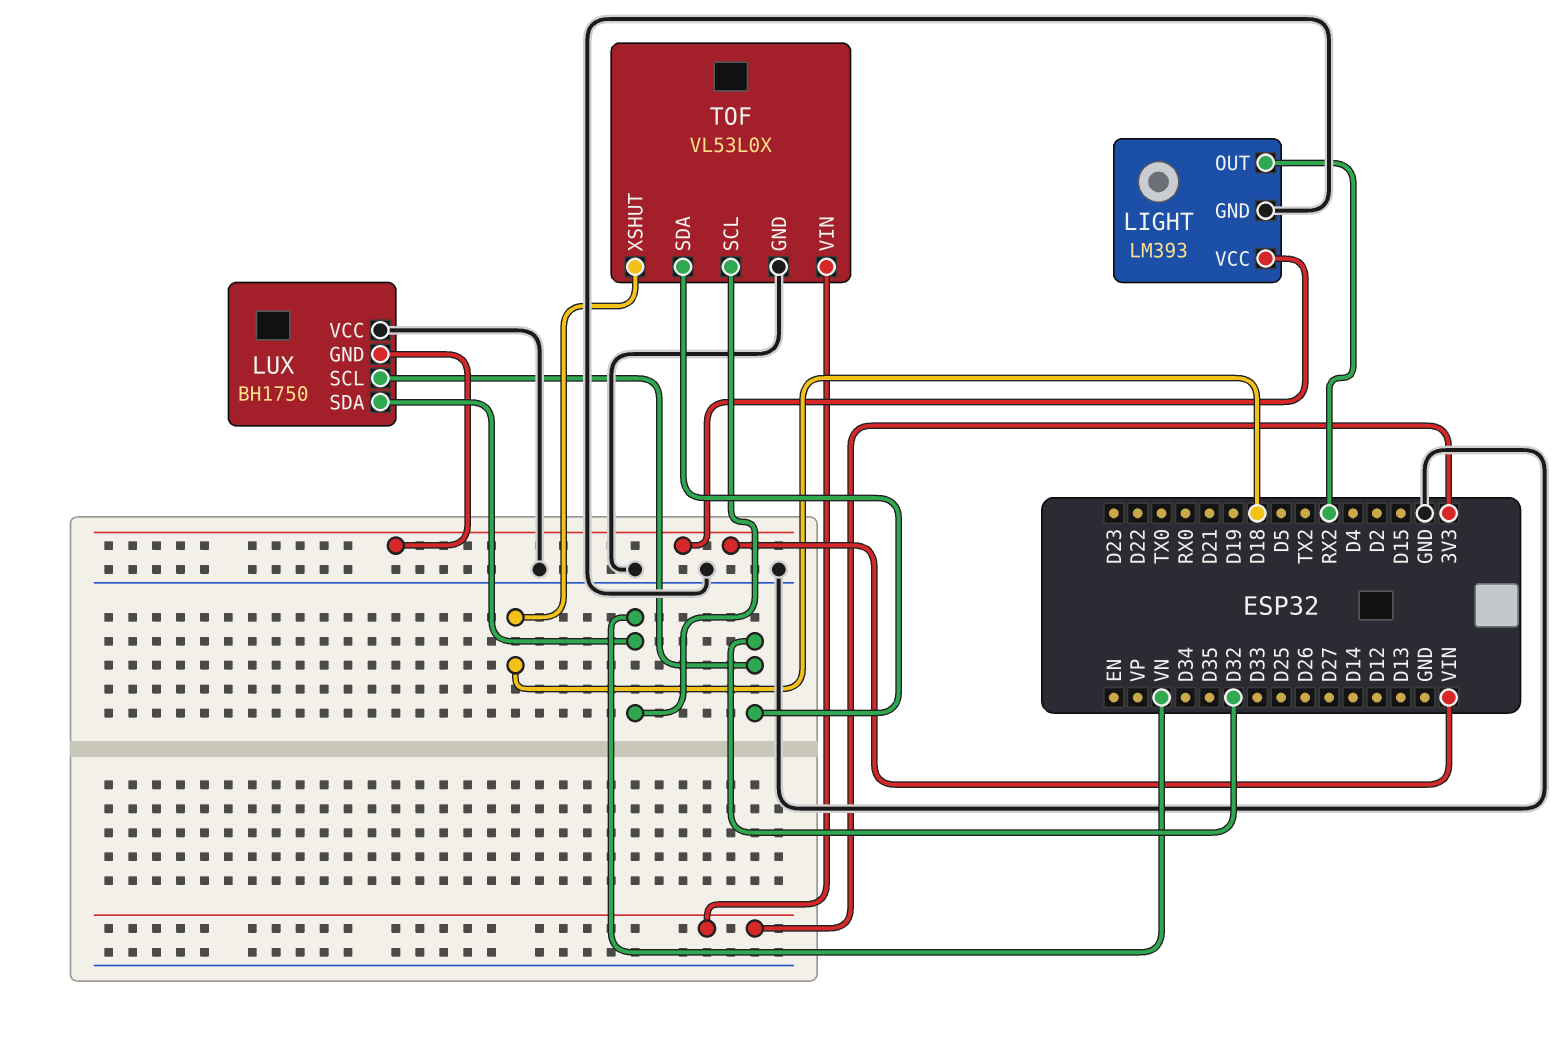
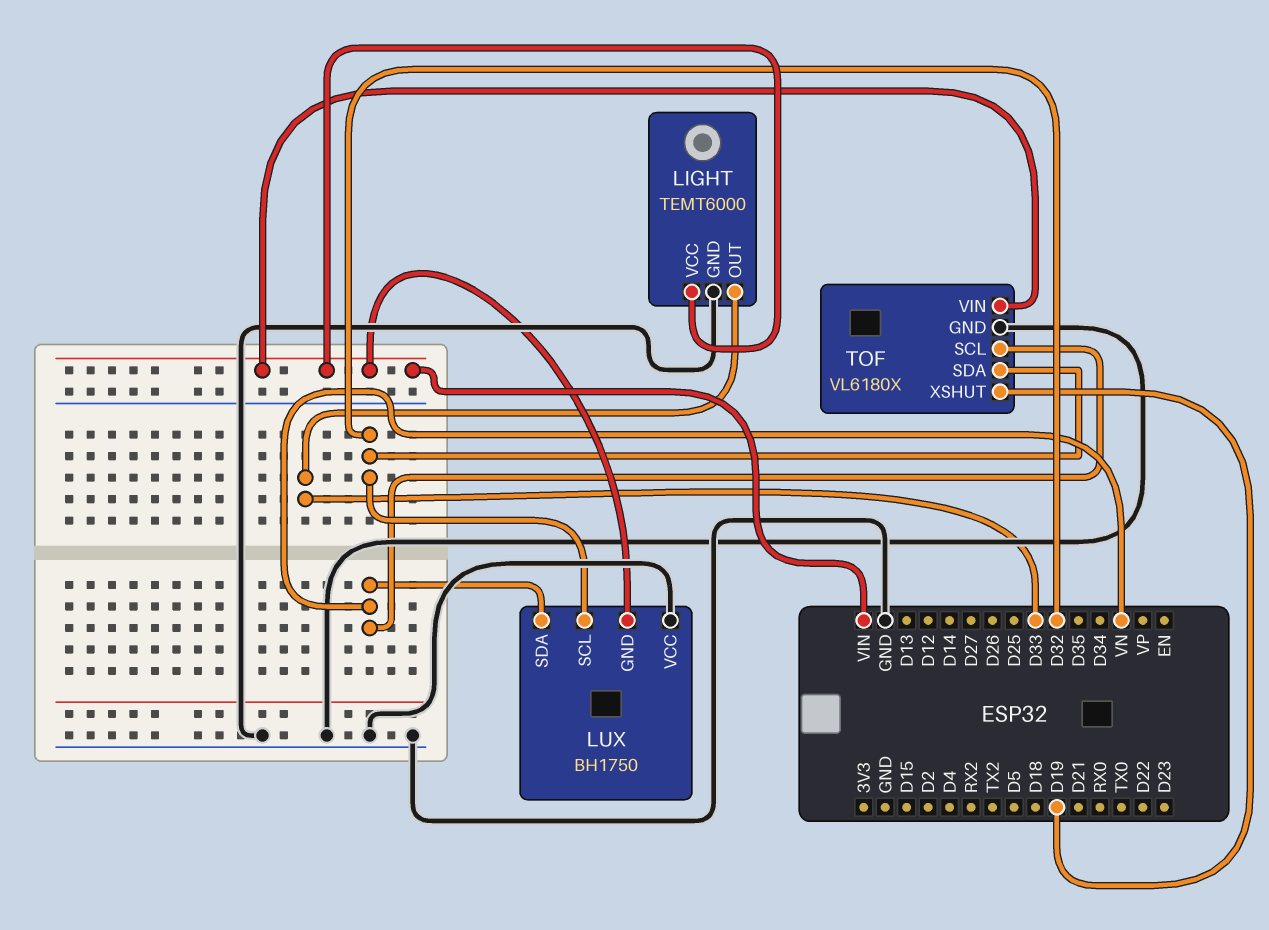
LIGHT: LM393 -> TEMT6000
LIGHT pin OUT: RX2 -> D33
TOF: VL53L0X -> VL6180X
TOF pin VIN: 3V3 -> VIN
TOF pin XSHUT: D18 -> D19

